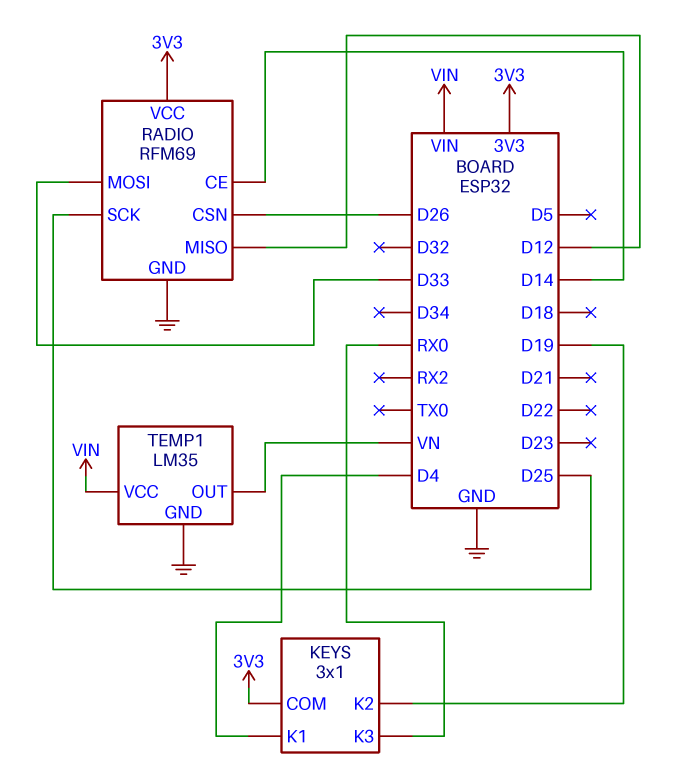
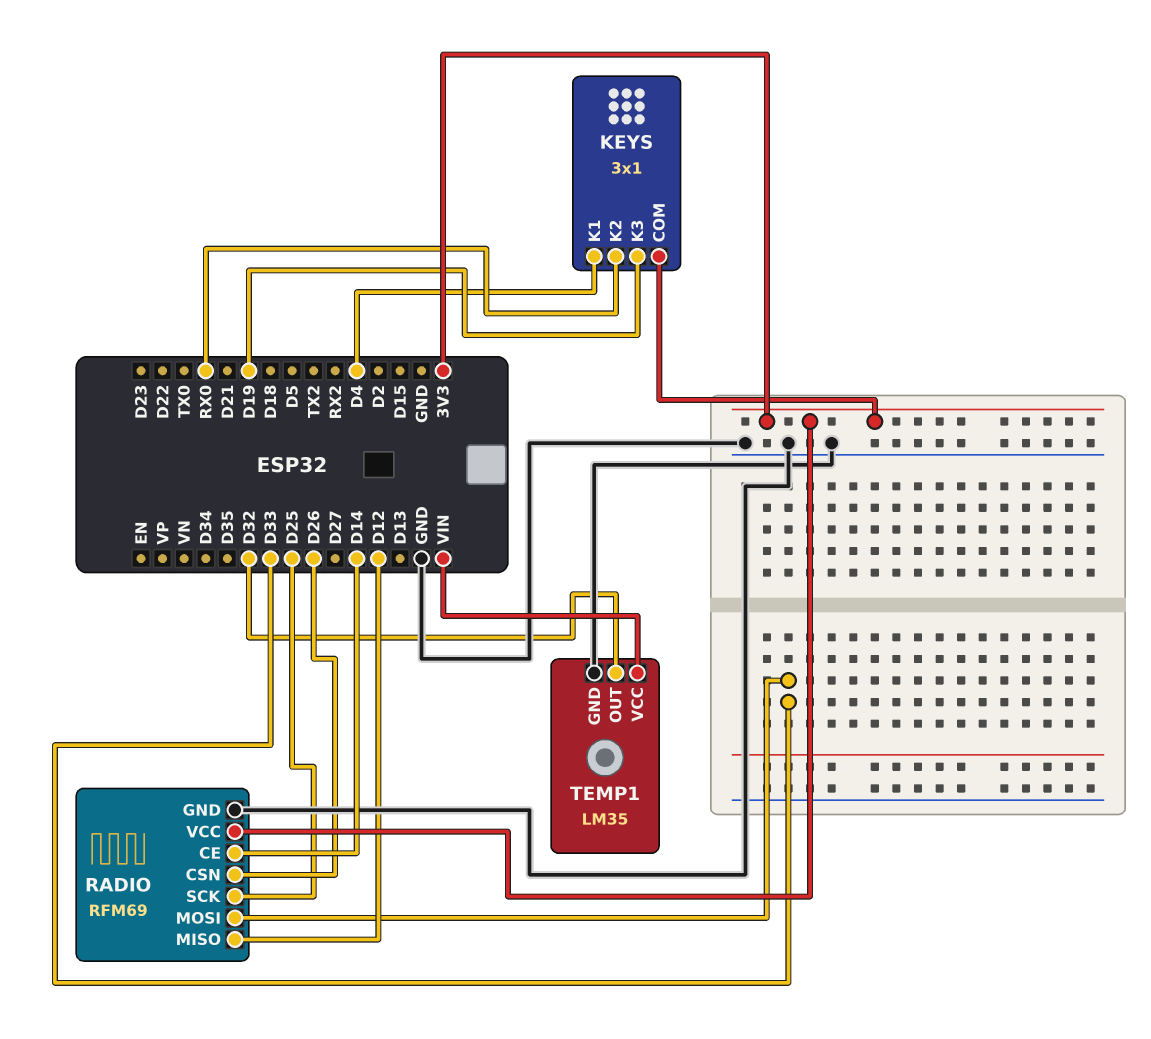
KEYS pin K2: D19 -> RX0
KEYS pin K3: RX0 -> D19
TEMP1 pin OUT: VN -> D32

